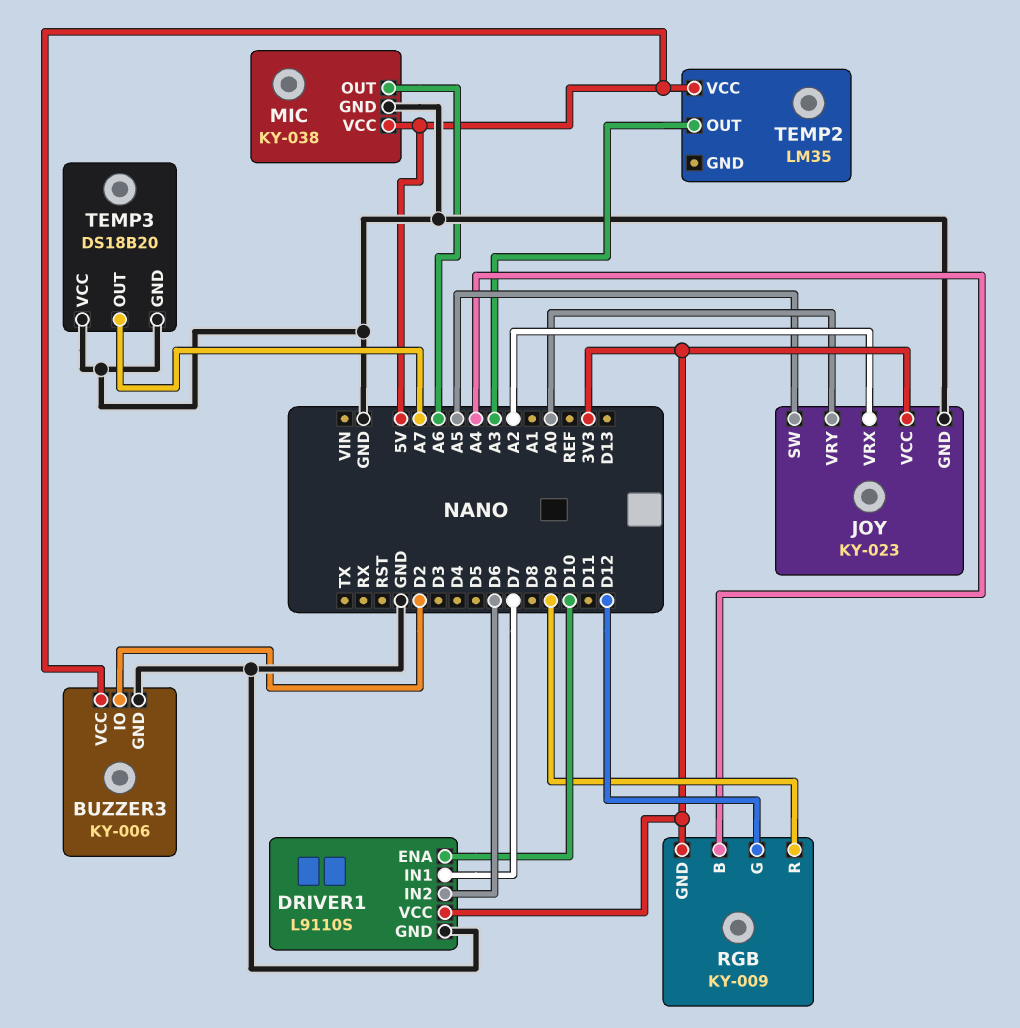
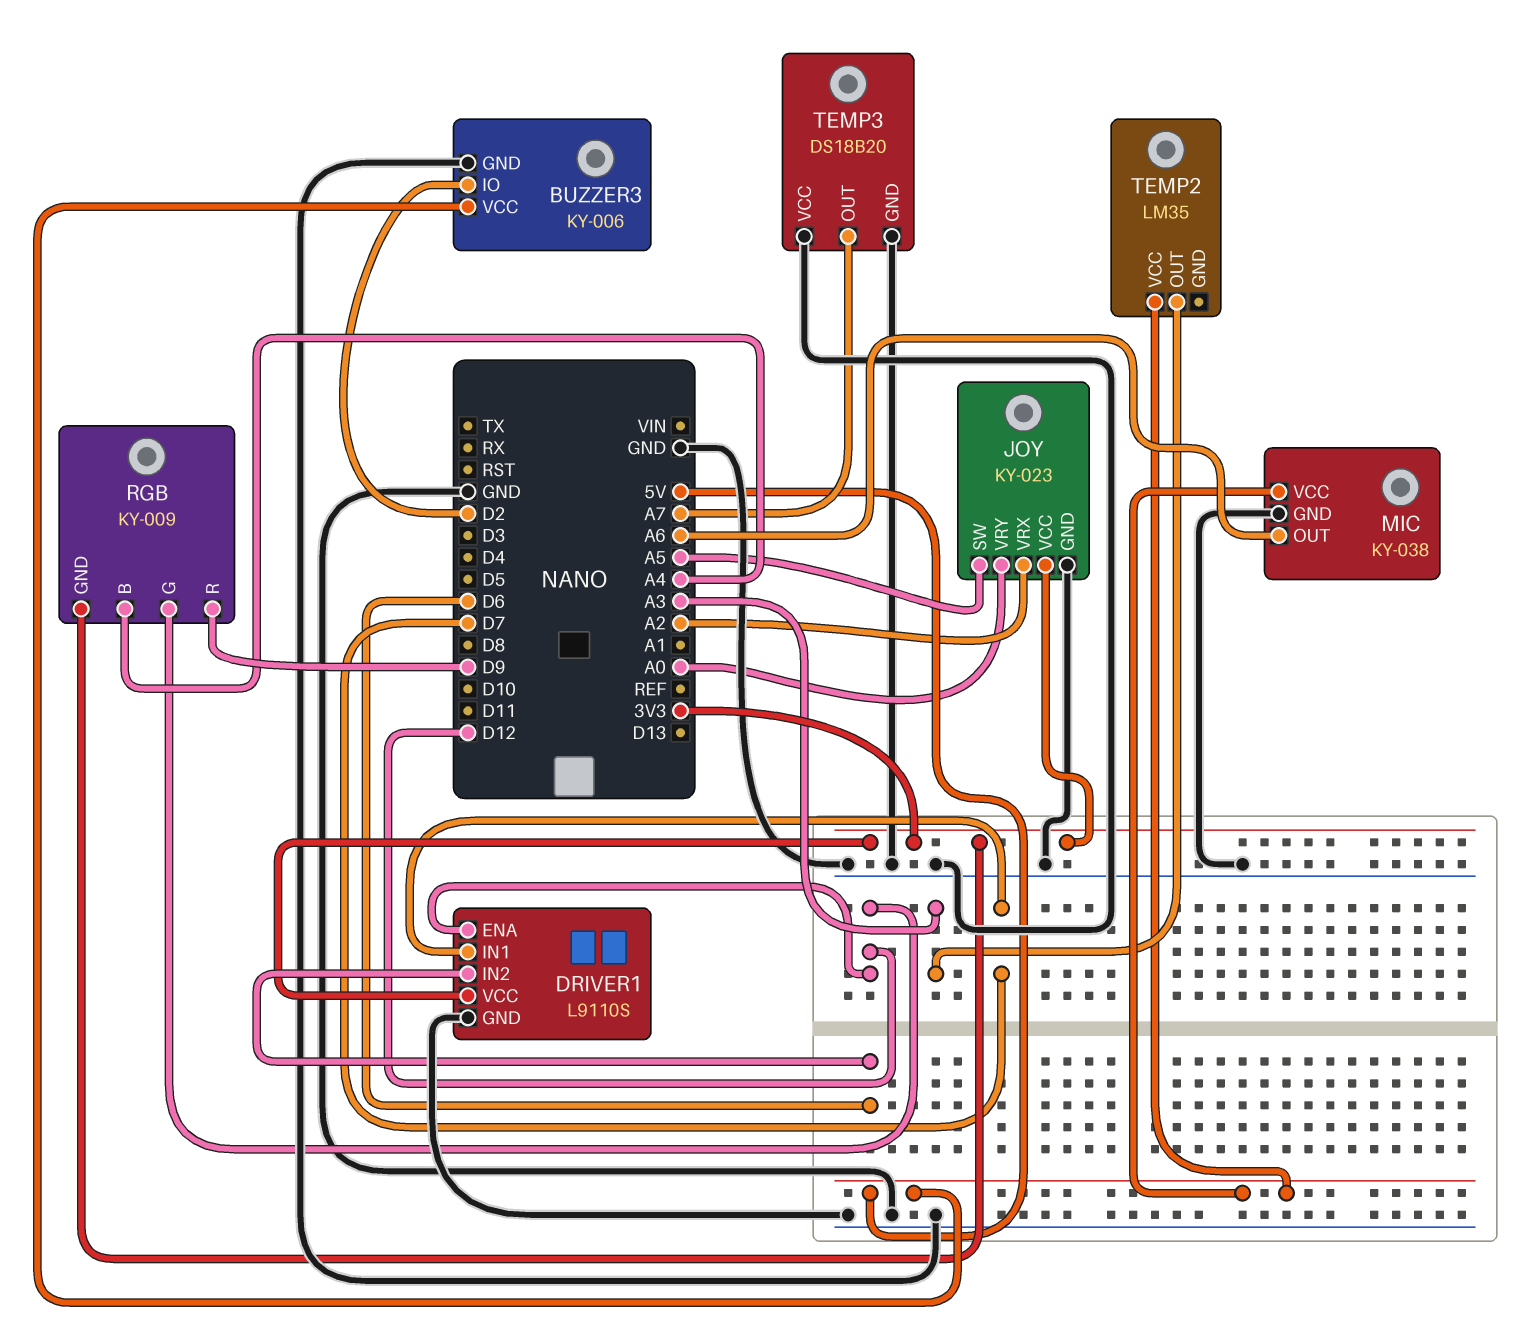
DRIVER1 pin ENA: D10 -> D12

